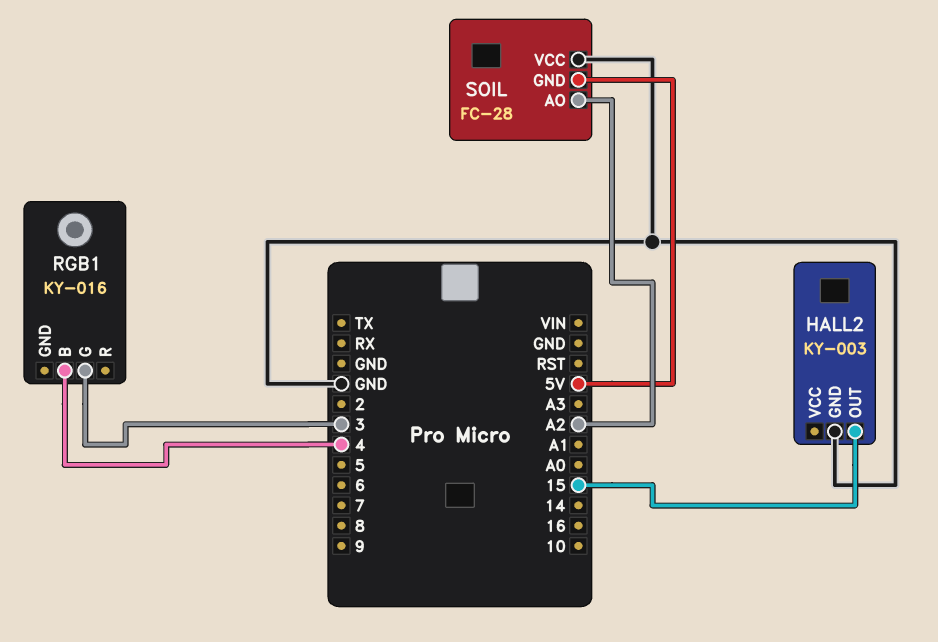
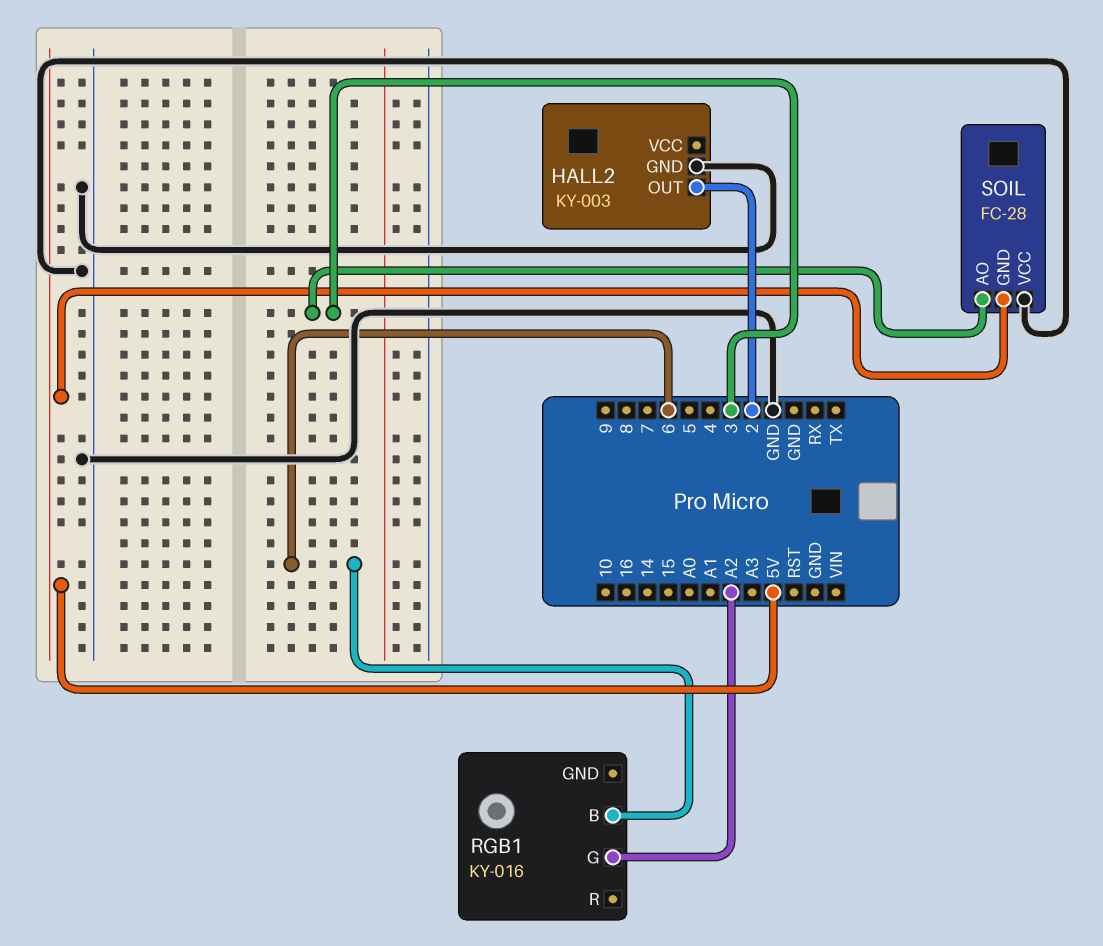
HALL2 pin OUT: 15 -> 2
RGB1 pin B: 4 -> 6
RGB1 pin G: 3 -> A2
SOIL pin AO: A2 -> 3

